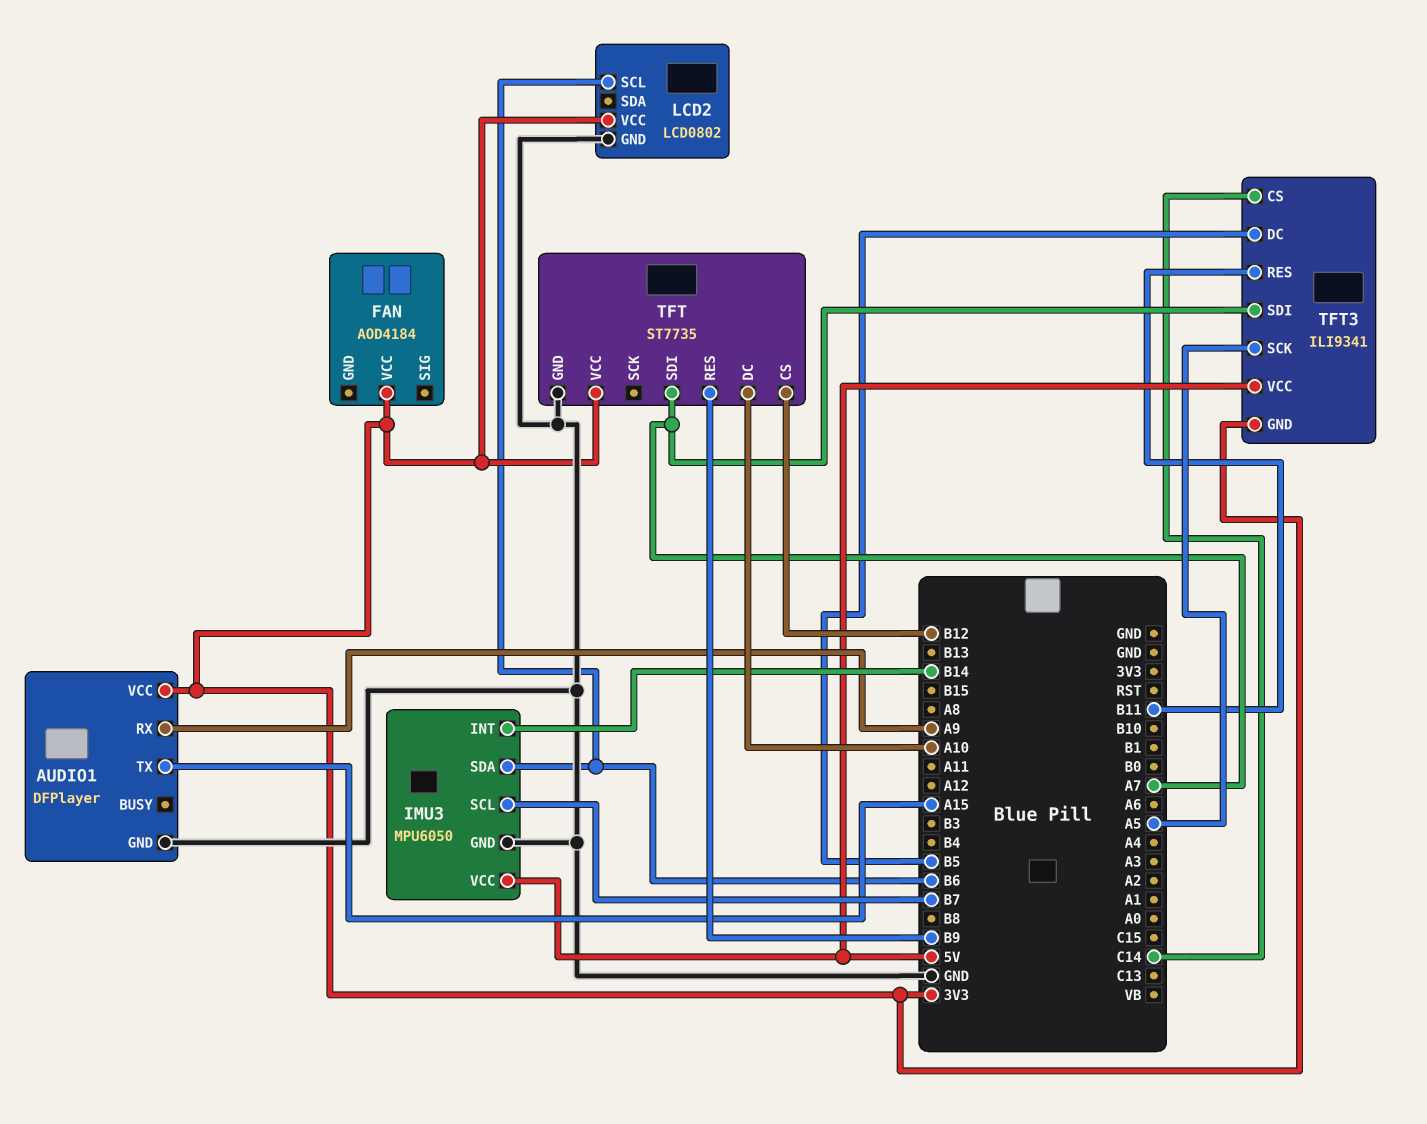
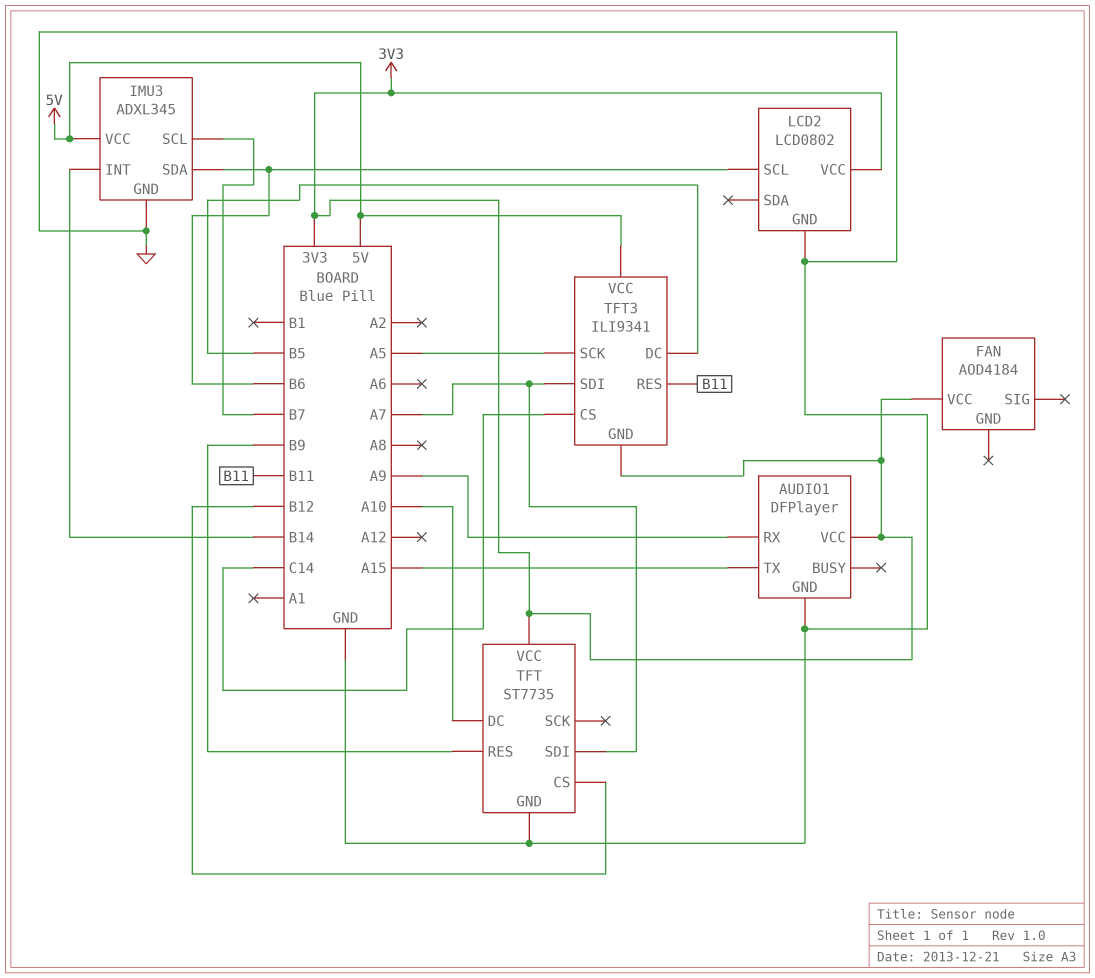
IMU3: MPU6050 -> ADXL345

